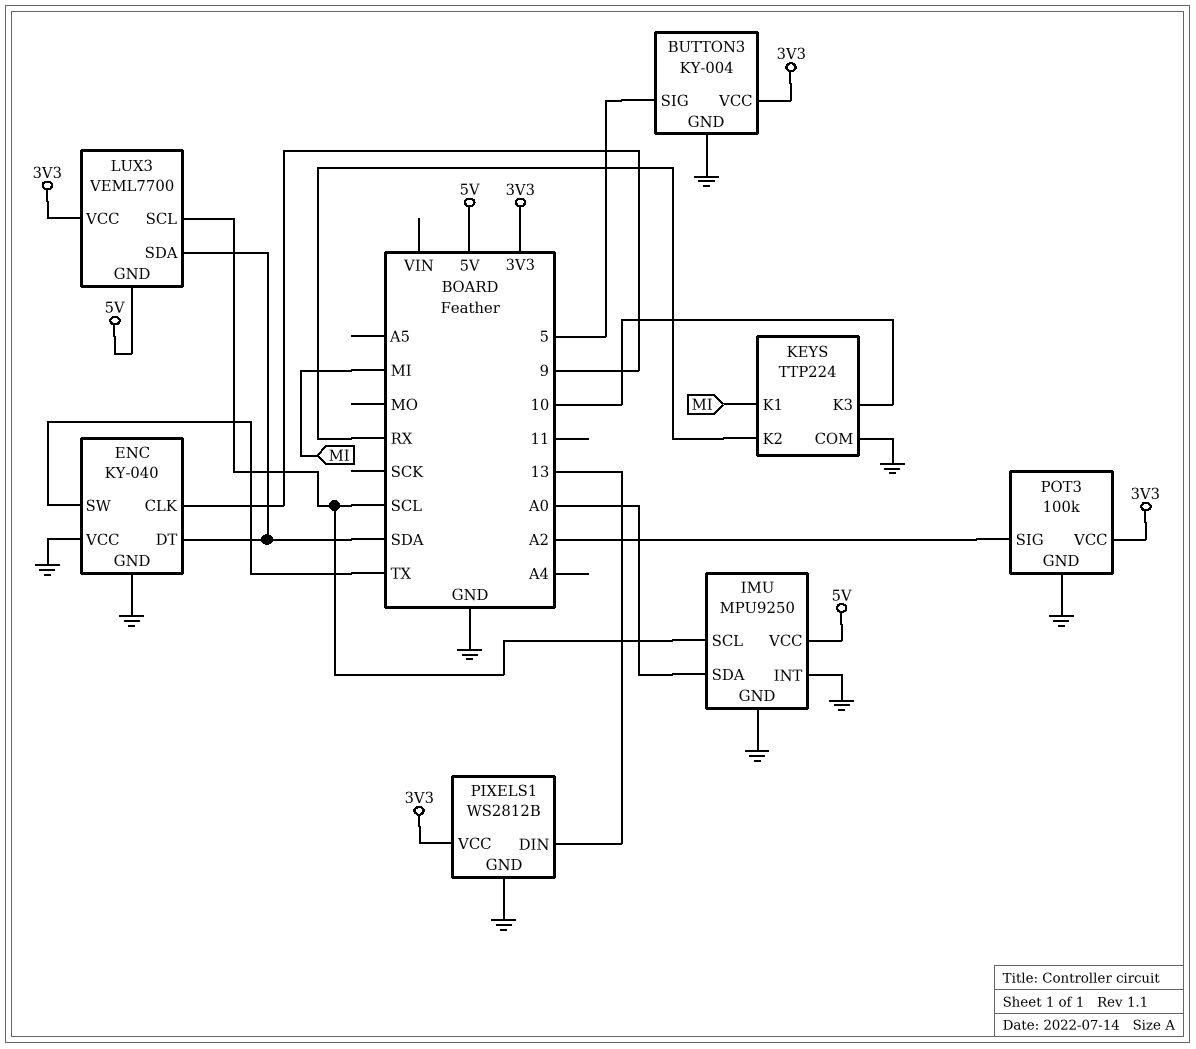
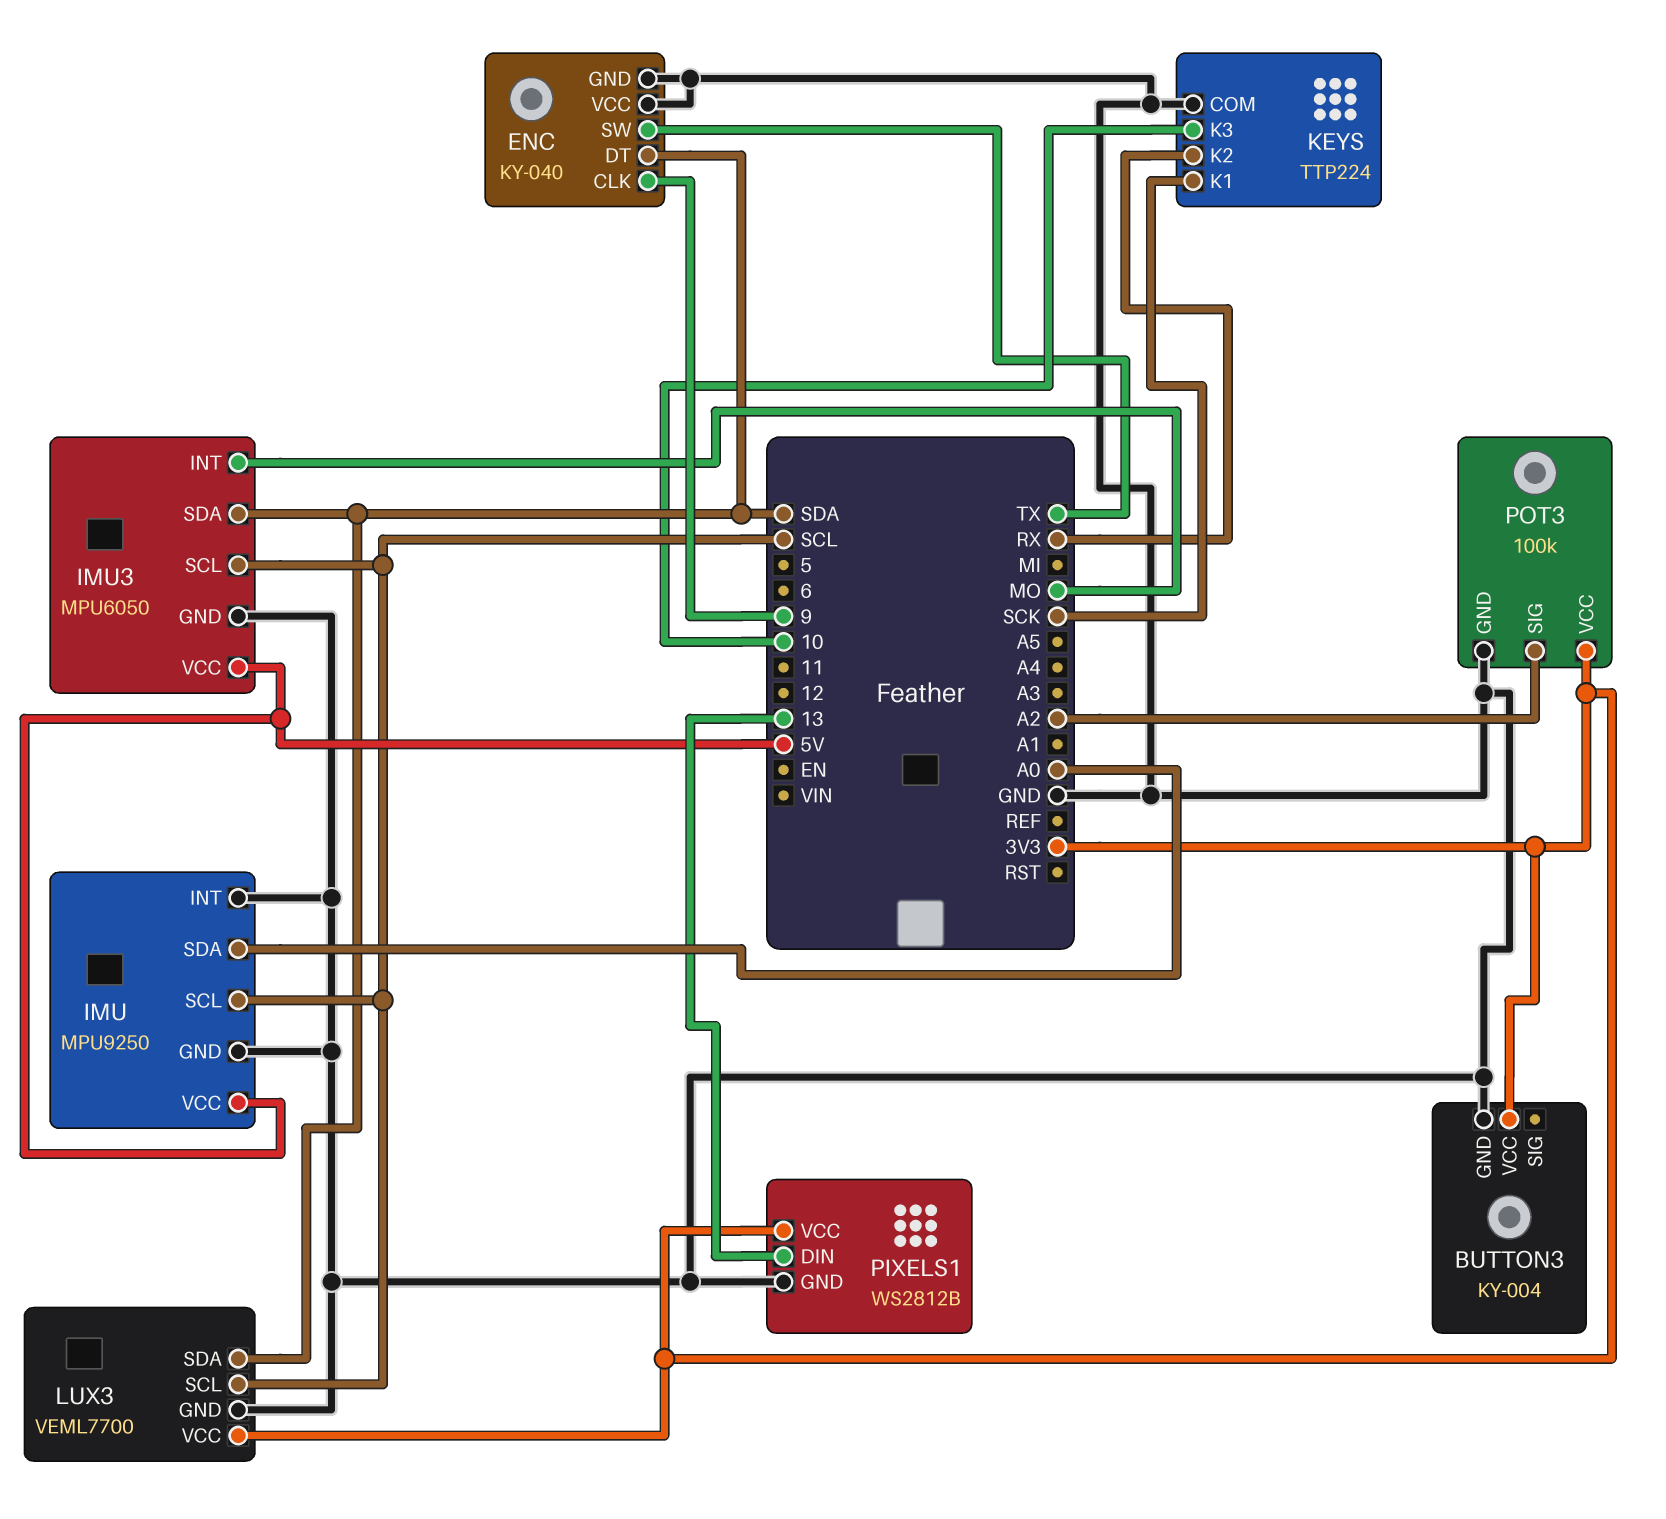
BUTTON3 pin SIG: 5 -> none
IMU3: none -> MPU6050
IMU3 pin GND: none -> GND
IMU3 pin INT: none -> MO
IMU3 pin SCL: none -> SCL
IMU3 pin SDA: none -> SDA
IMU3 pin VCC: none -> 5V
KEYS pin K1: MI -> SCK
LUX3 pin GND: 5V -> GND

